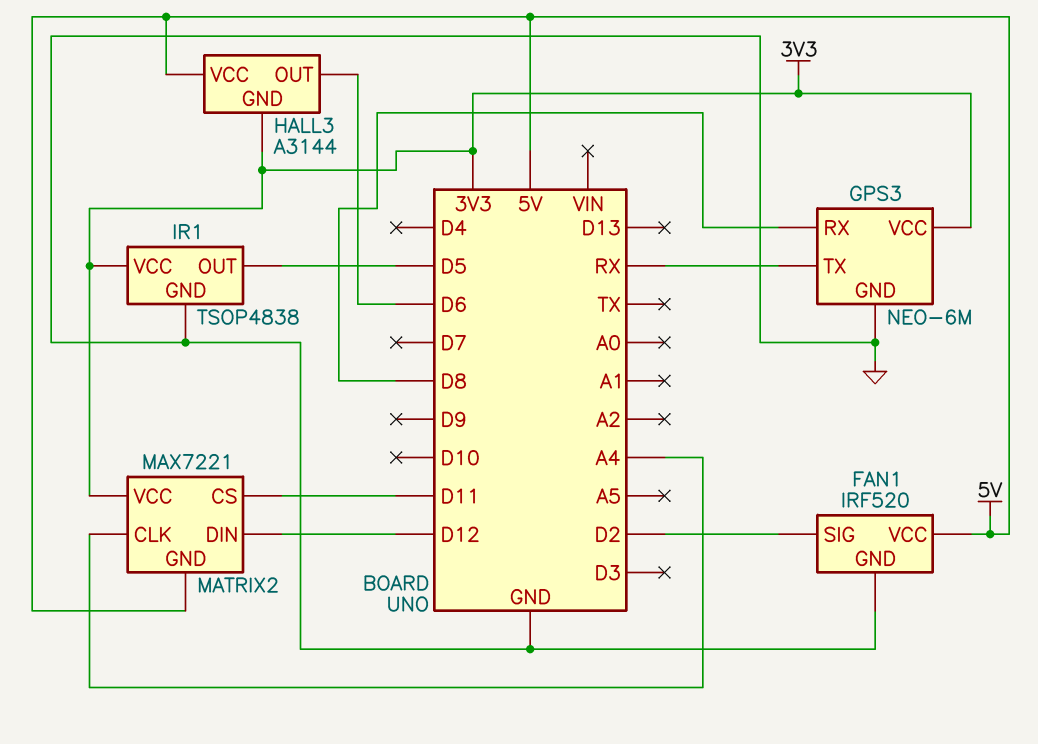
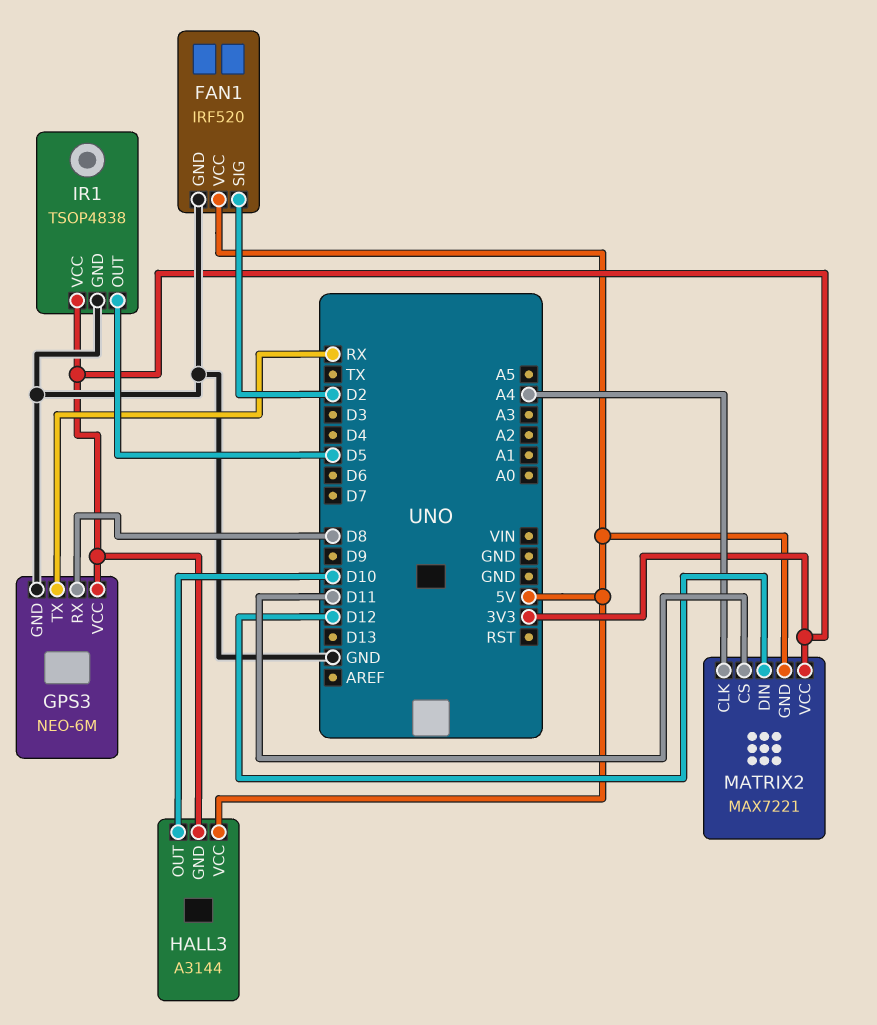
HALL3 pin OUT: D6 -> D10

